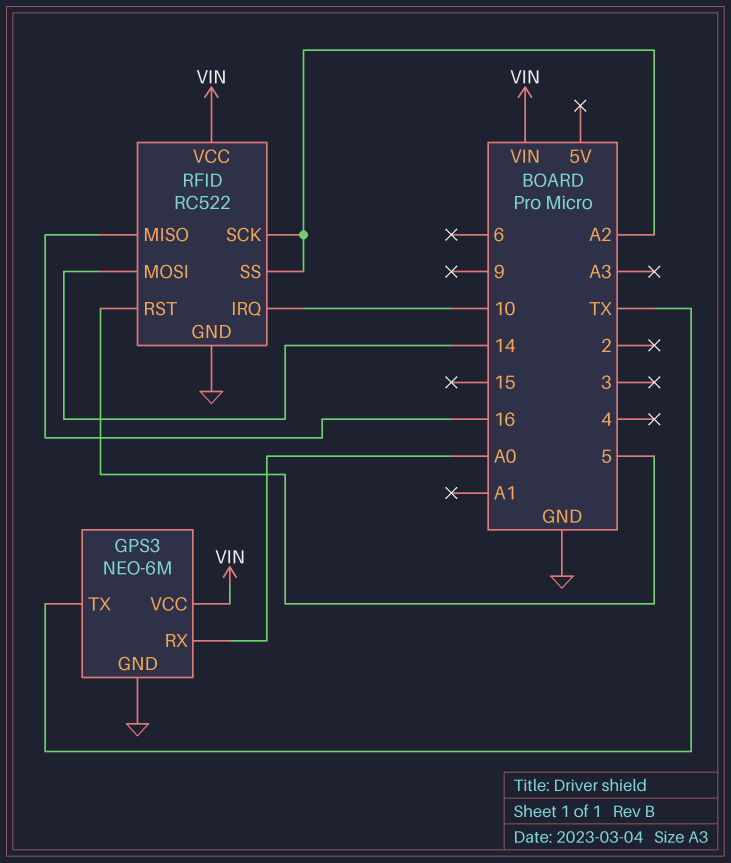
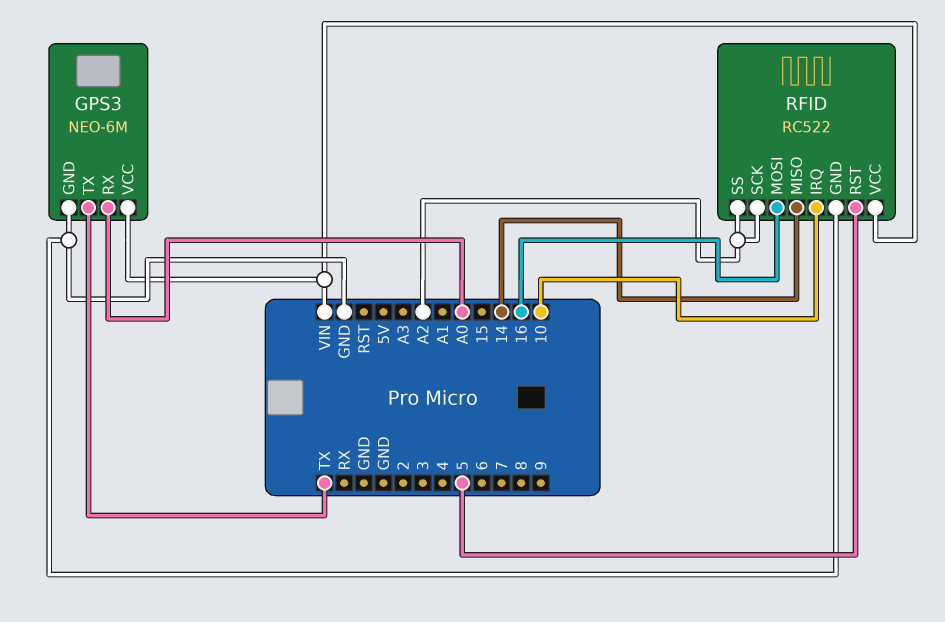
RFID pin MISO: 16 -> 14
RFID pin MOSI: 14 -> 16

